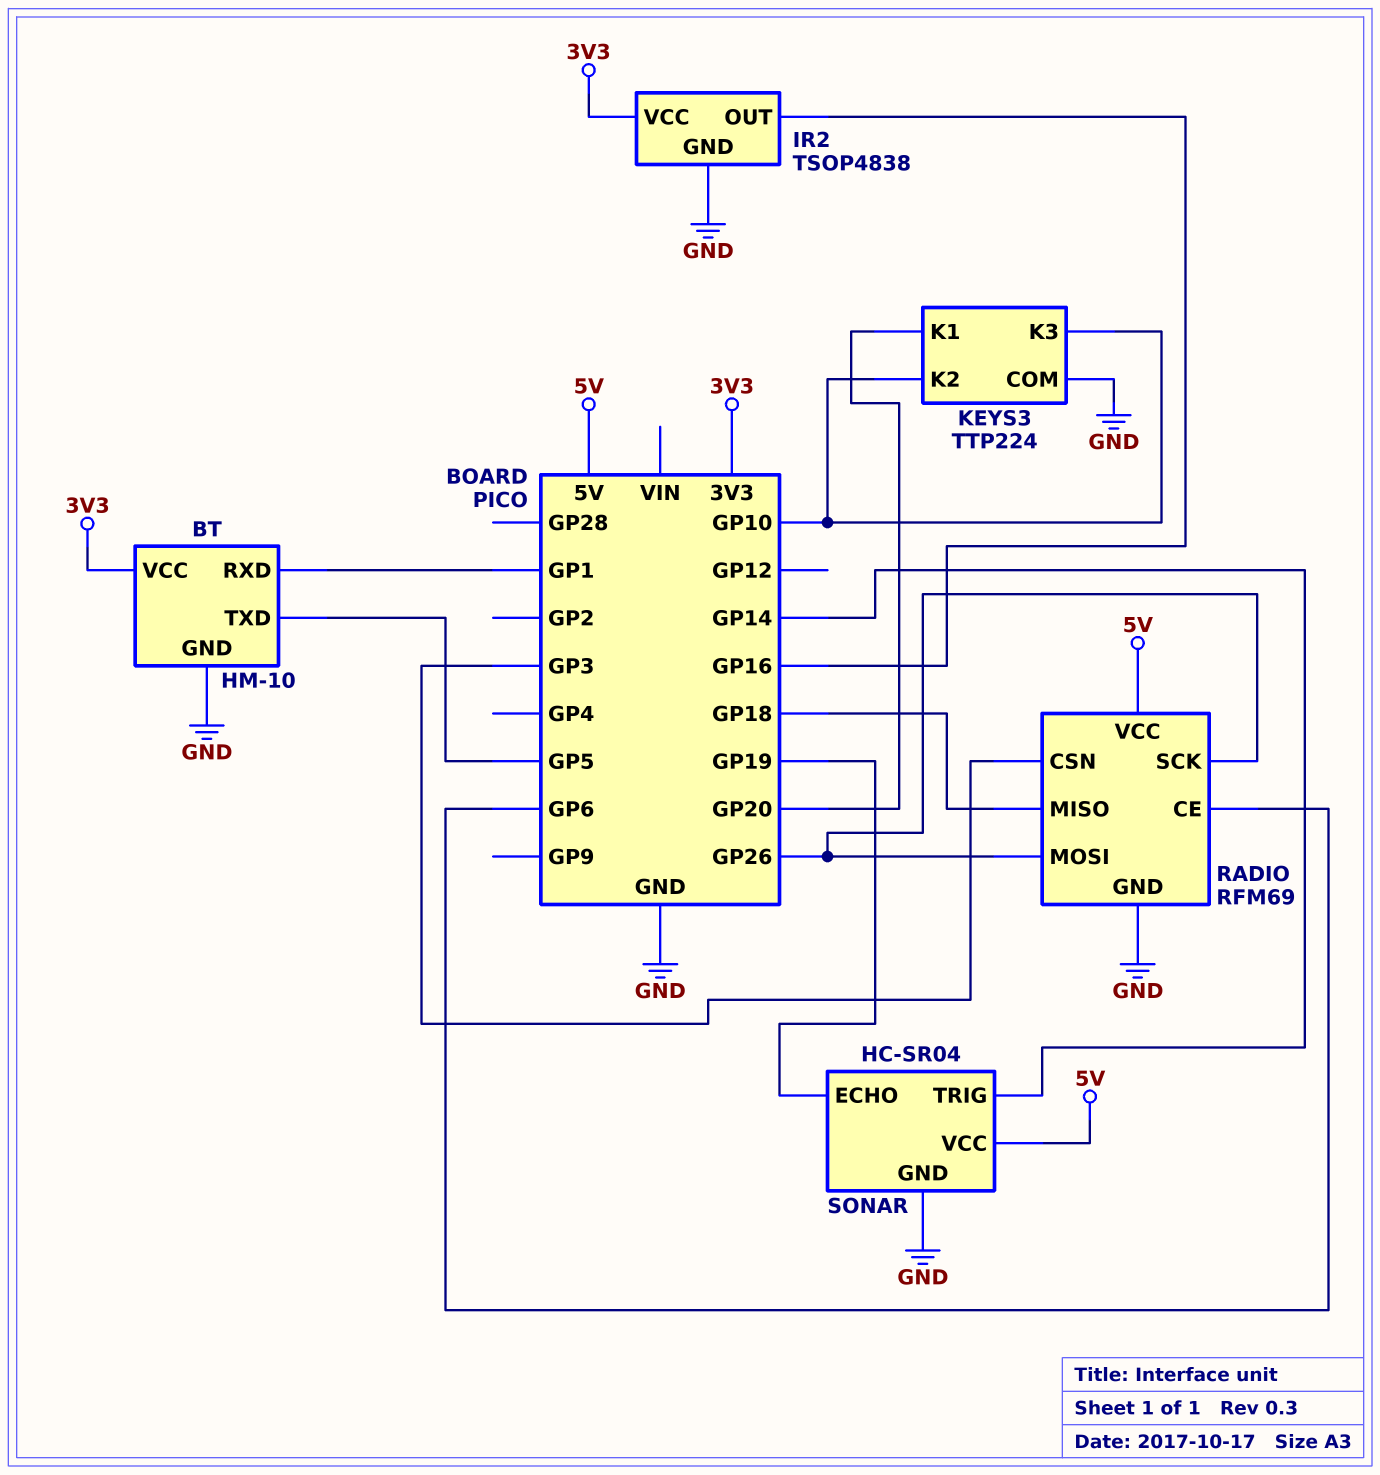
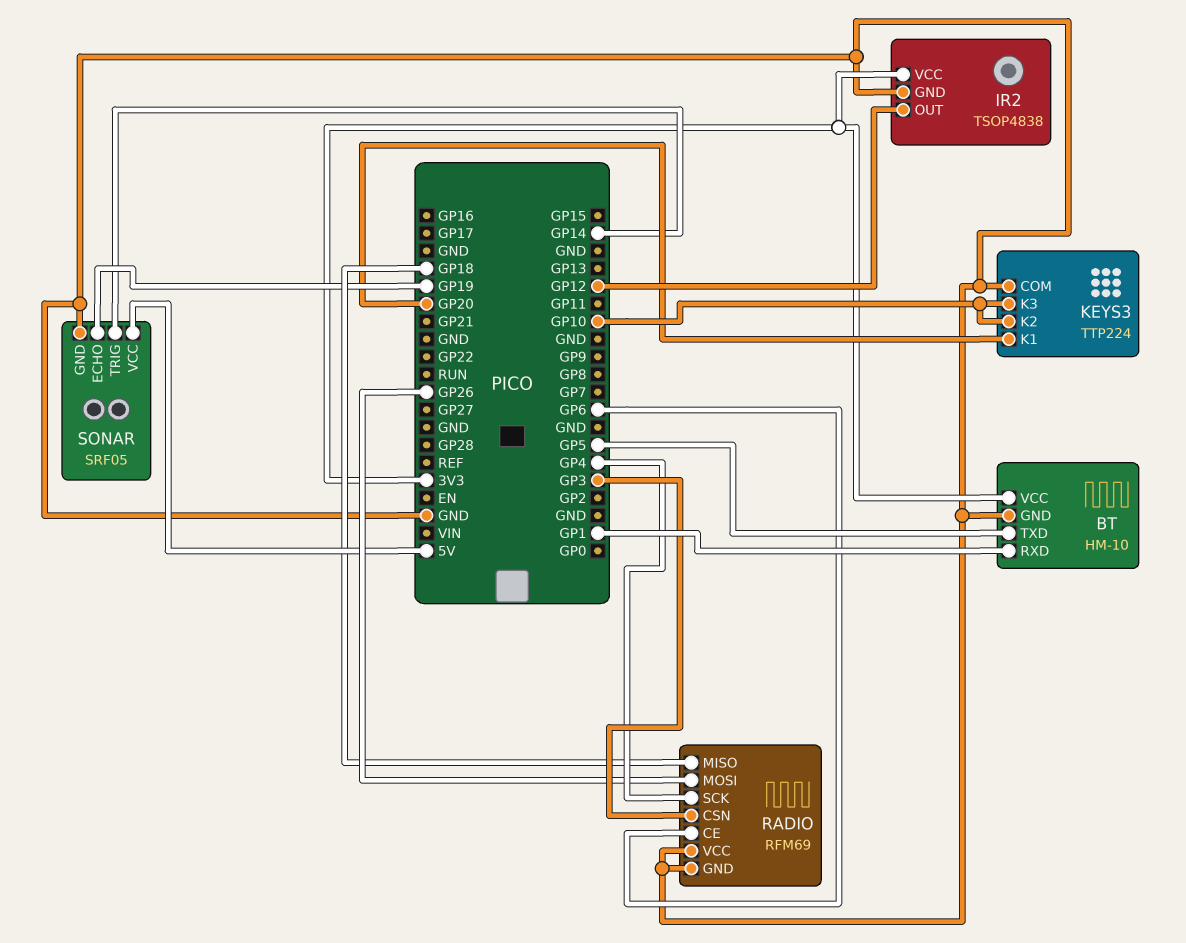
IR2 pin OUT: GP16 -> GP12
RADIO pin SCK: GP26 -> GP4
RADIO pin VCC: 5V -> GND
SONAR: HC-SR04 -> SRF05

